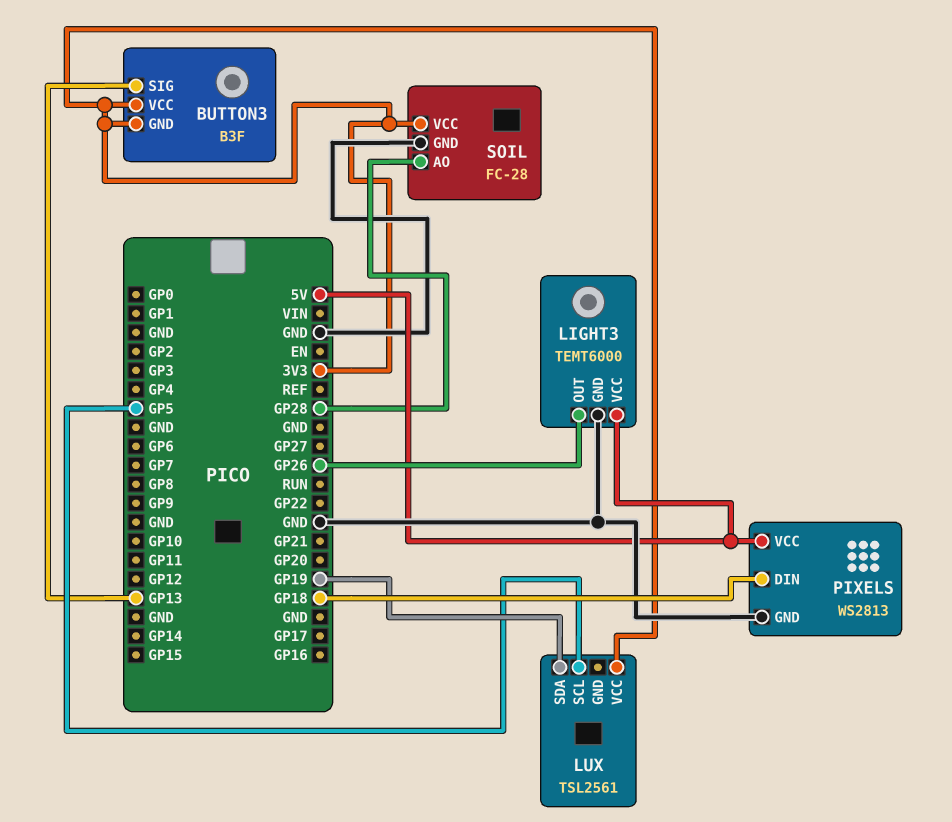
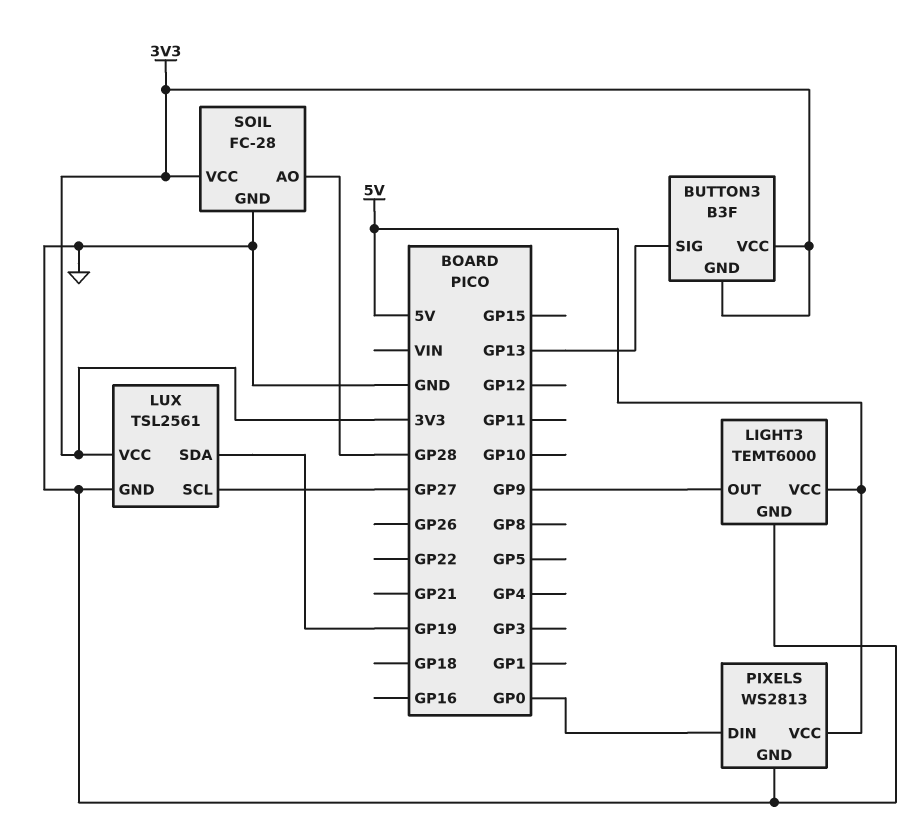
LIGHT3 pin OUT: GP26 -> GP9
LUX pin GND: none -> GND
LUX pin SCL: GP5 -> GP27
PIXELS pin DIN: GP18 -> GP0

